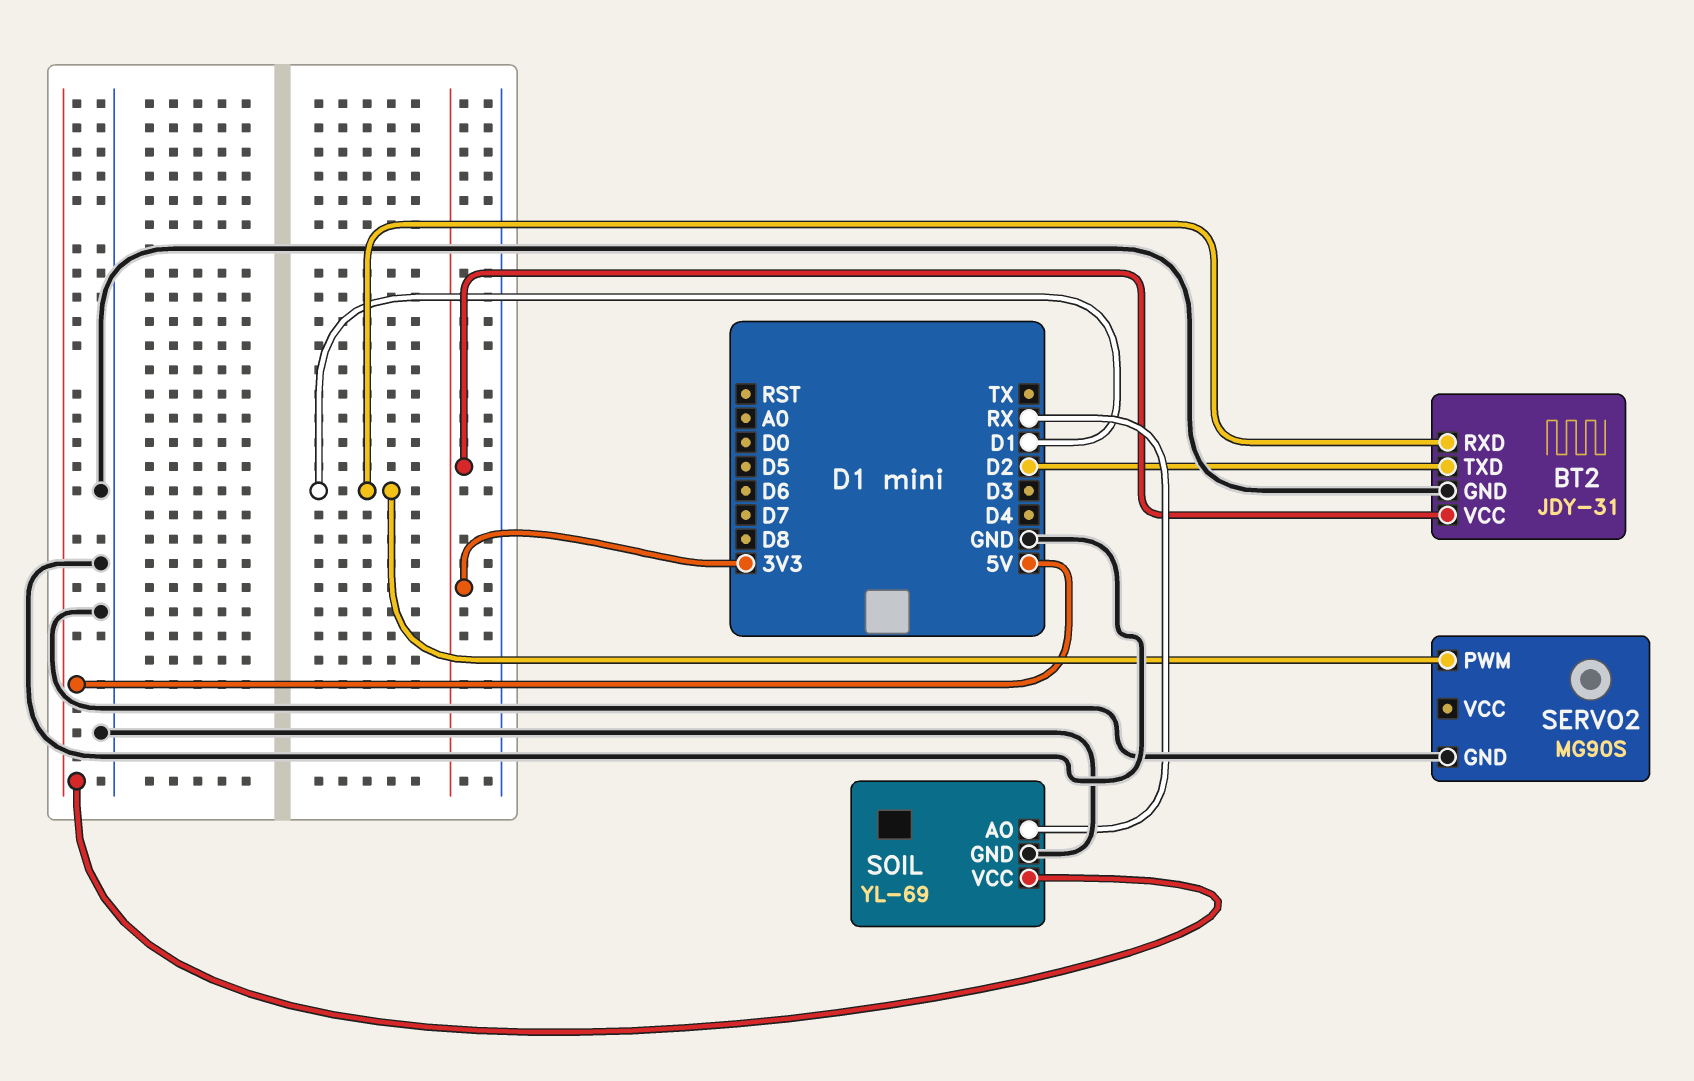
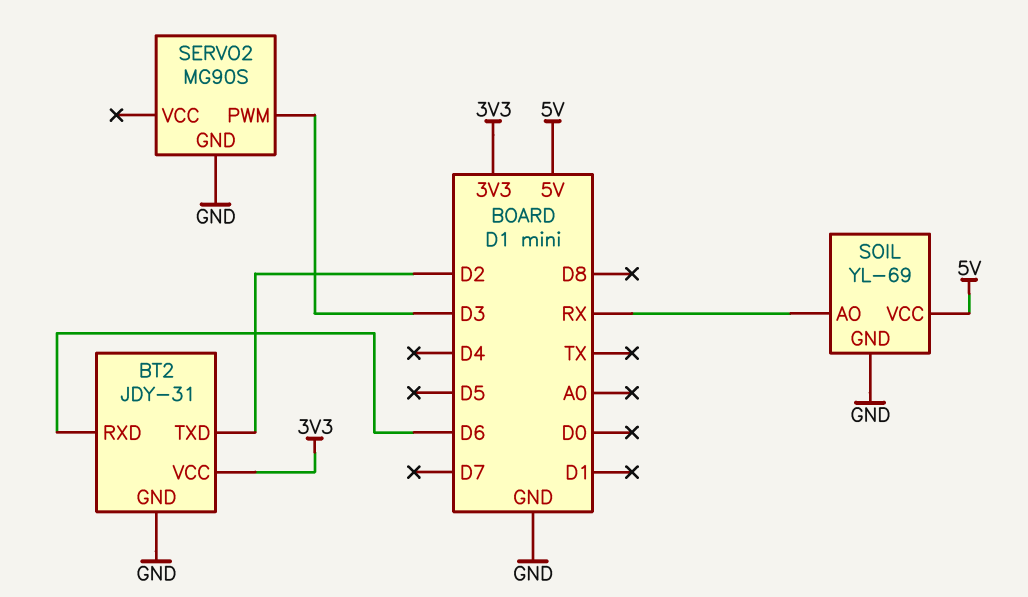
BT2 pin RXD: D1 -> D6
SERVO2 pin PWM: D1 -> D3

